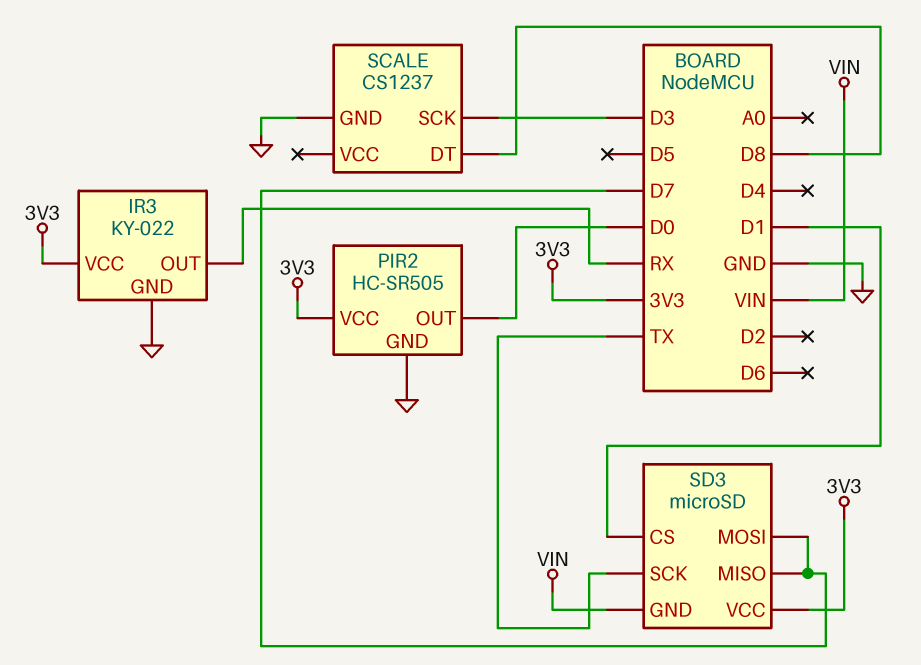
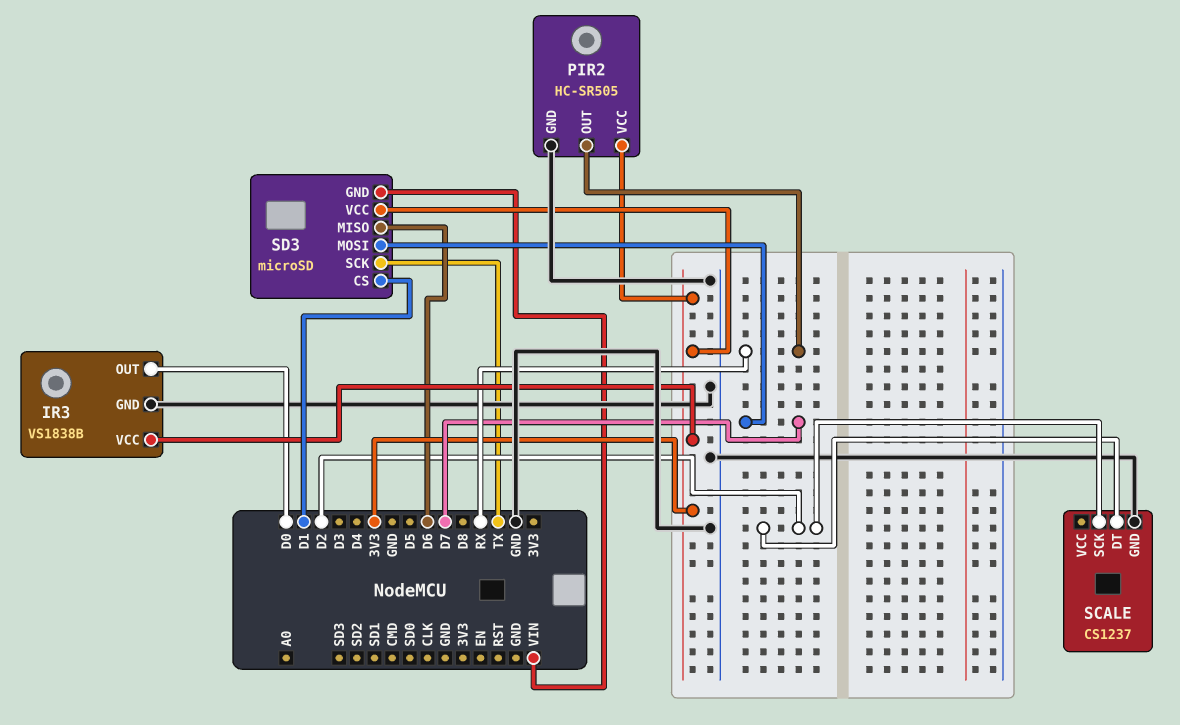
IR3: KY-022 -> VS1838B
IR3 pin OUT: RX -> D0
PIR2 pin OUT: D0 -> RX
SCALE pin DT: D8 -> D2
SCALE pin SCK: D3 -> D2
SD3 pin MISO: D7 -> D6

